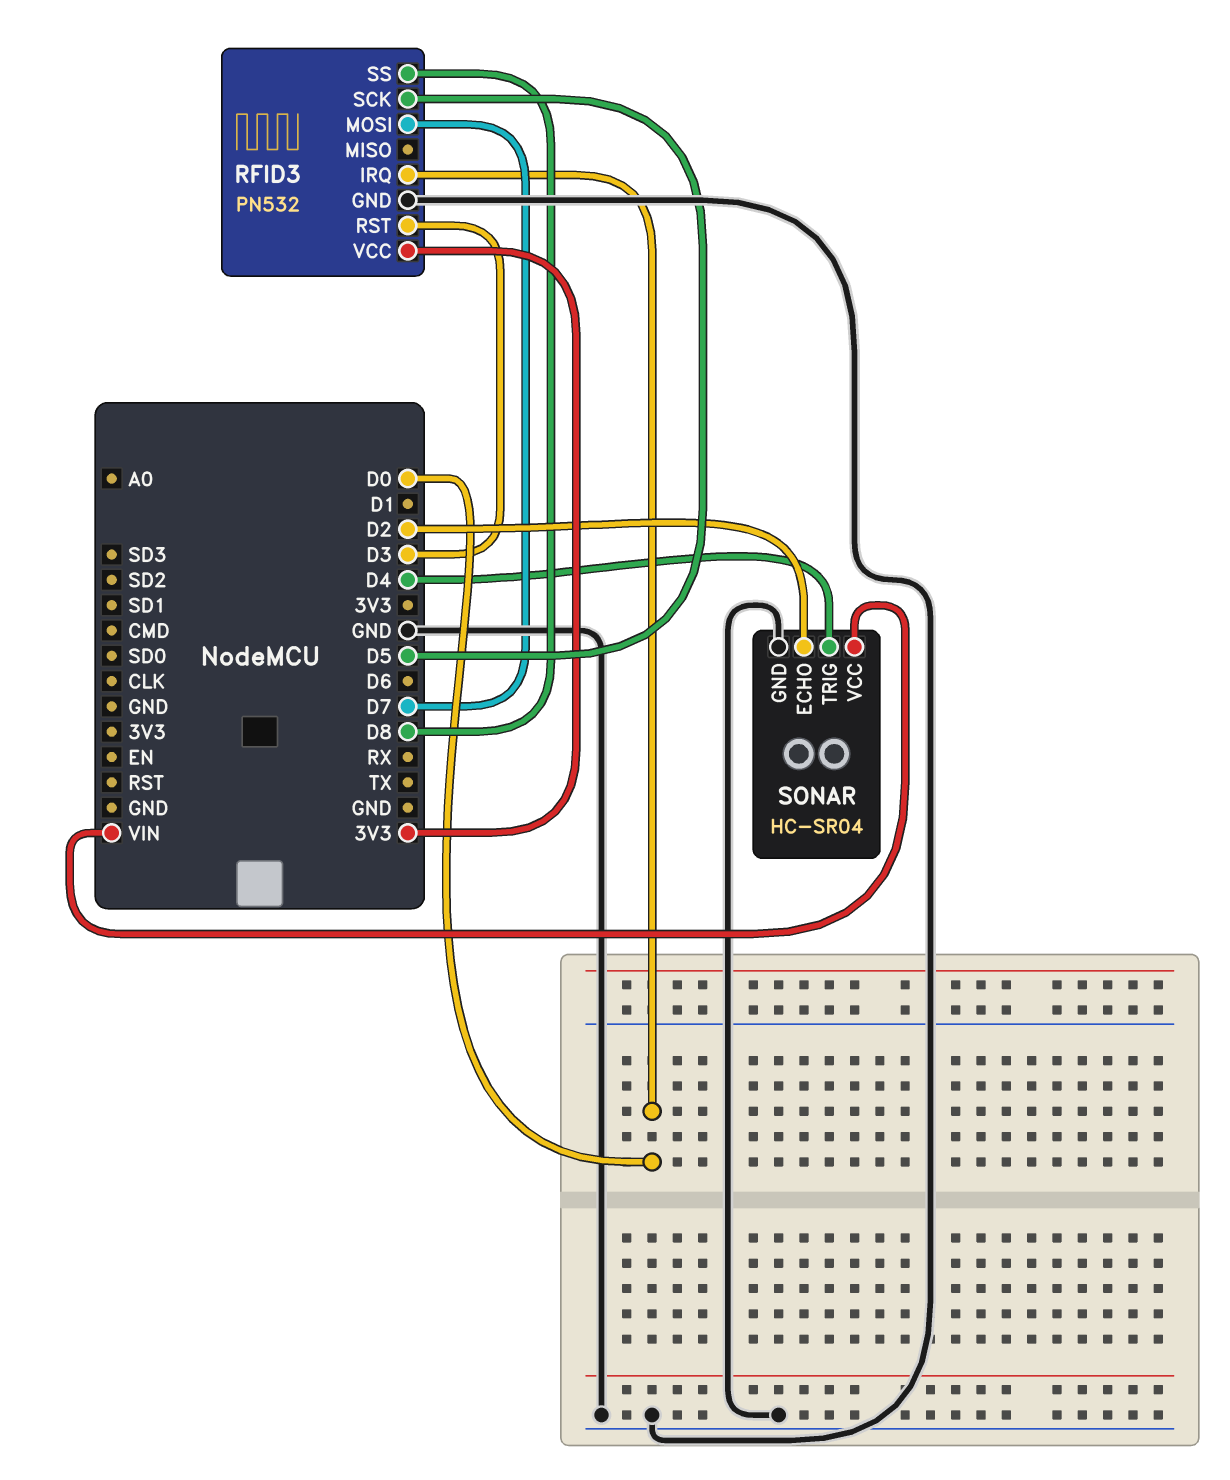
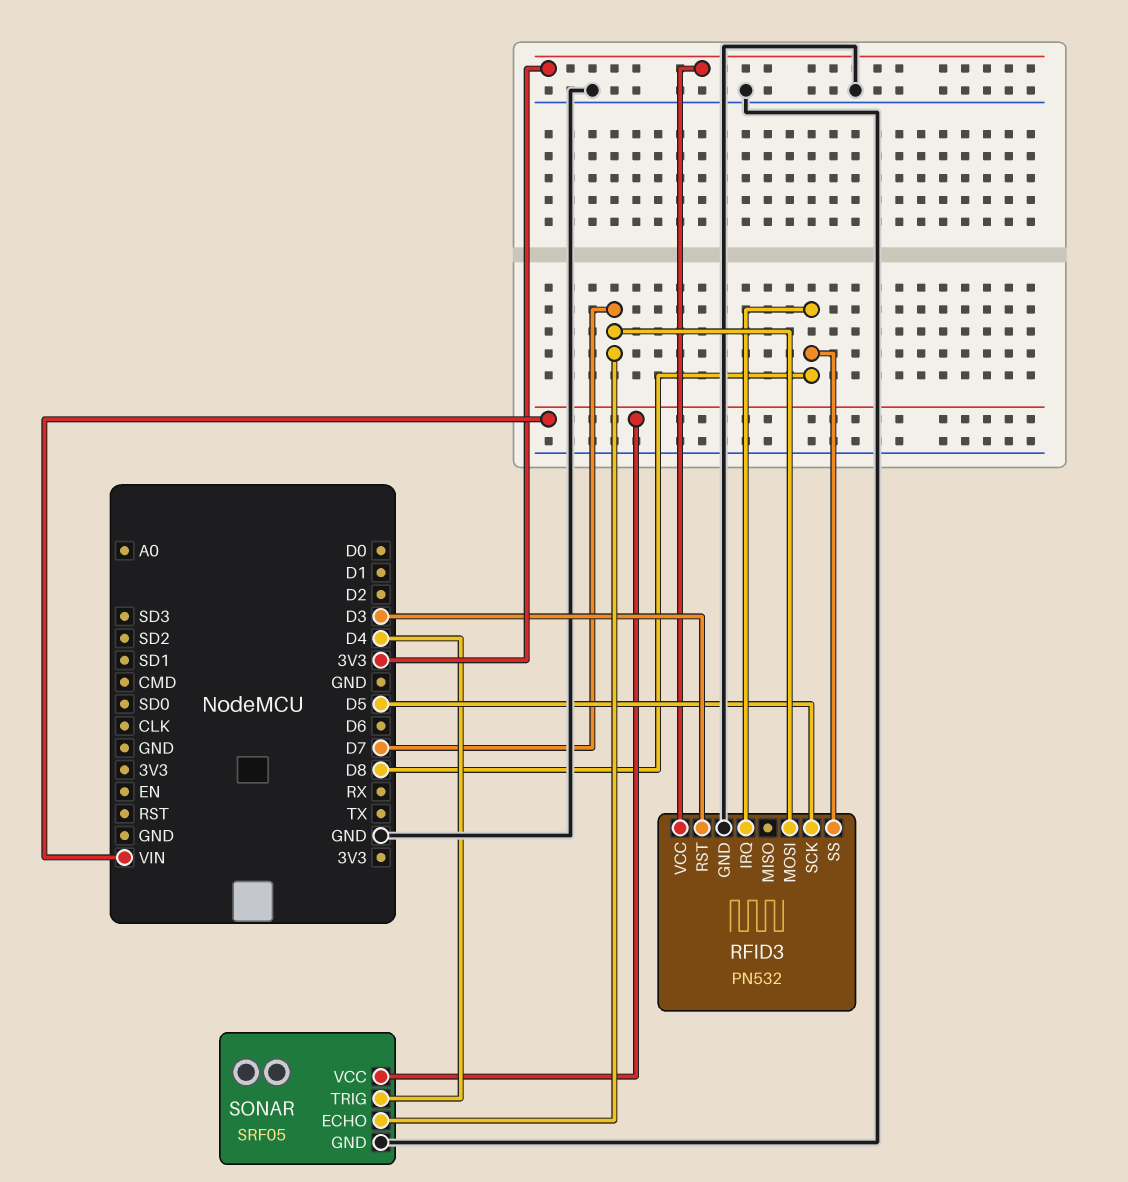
RFID3 pin IRQ: D0 -> D8
SONAR: HC-SR04 -> SRF05
SONAR pin ECHO: D2 -> D7

